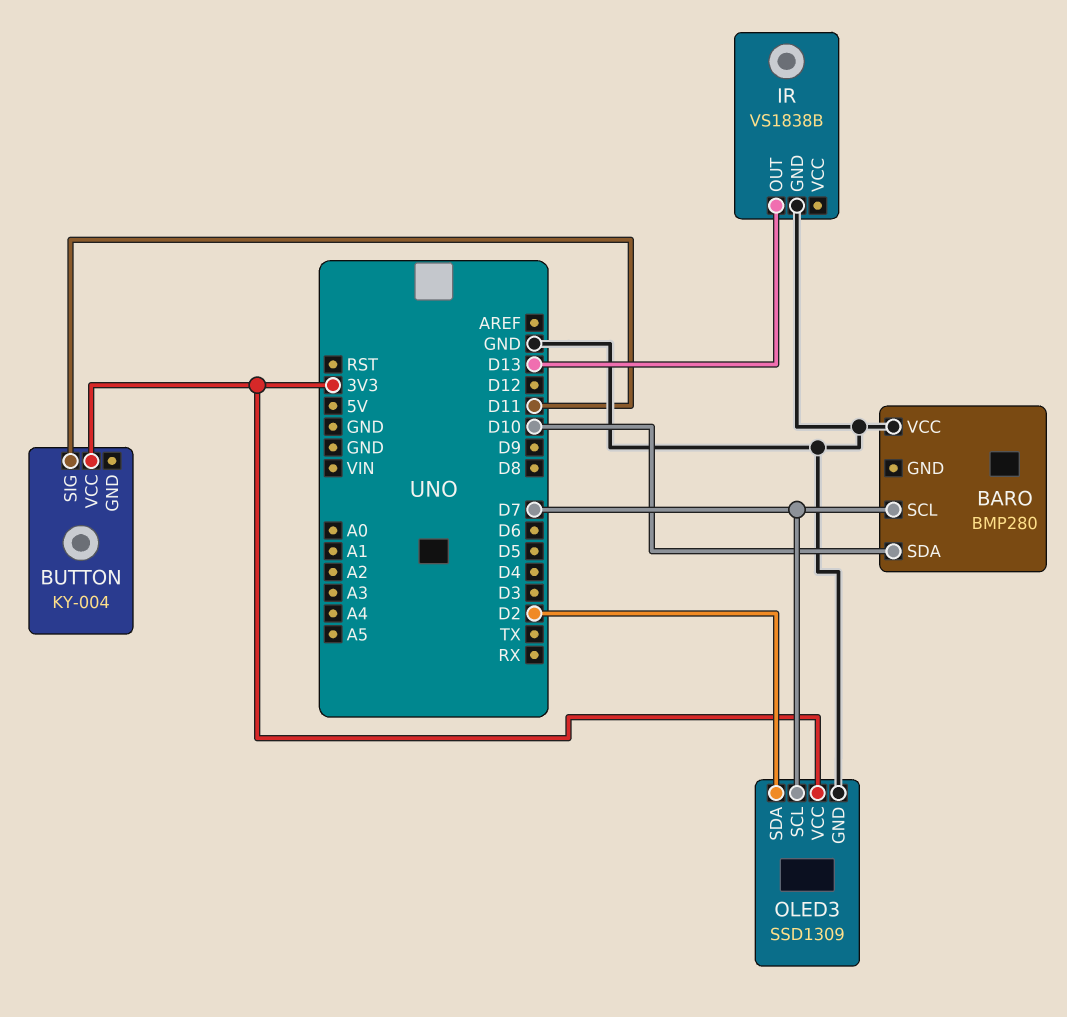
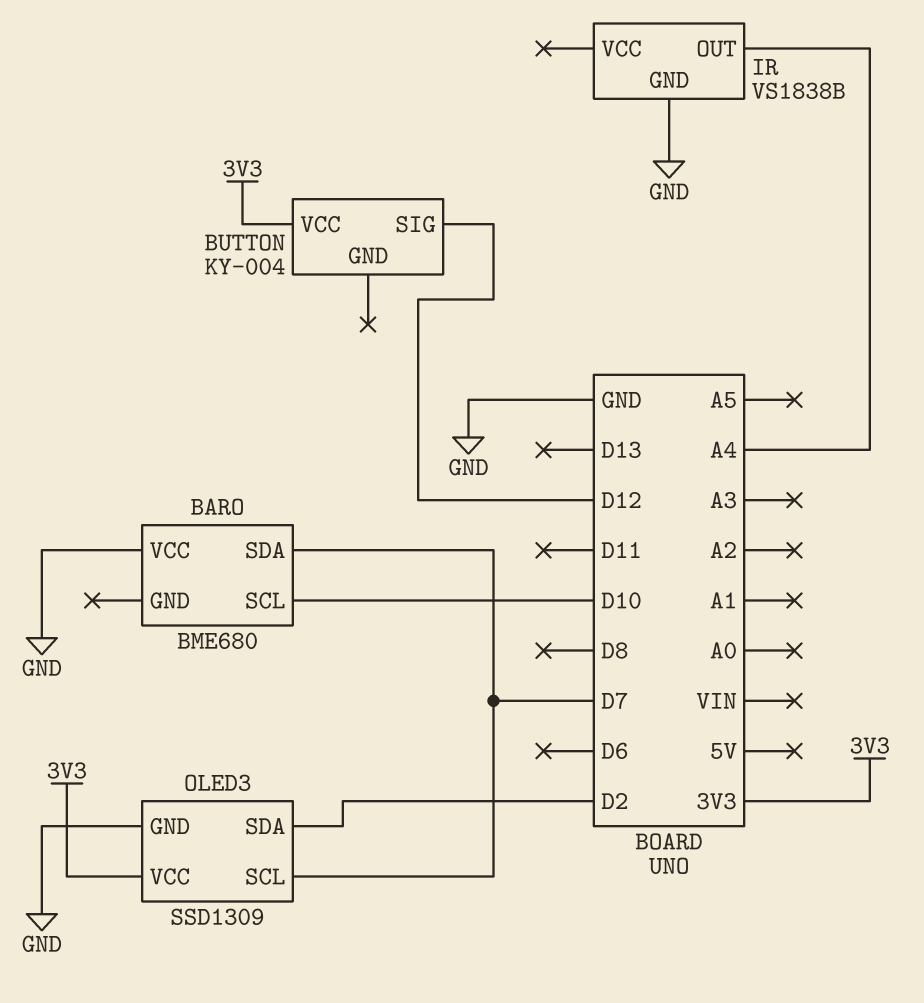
BARO: BMP280 -> BME680
BARO pin SCL: D7 -> D10
BARO pin SDA: D10 -> D7
BUTTON pin SIG: D11 -> D12
IR pin OUT: D13 -> A4

